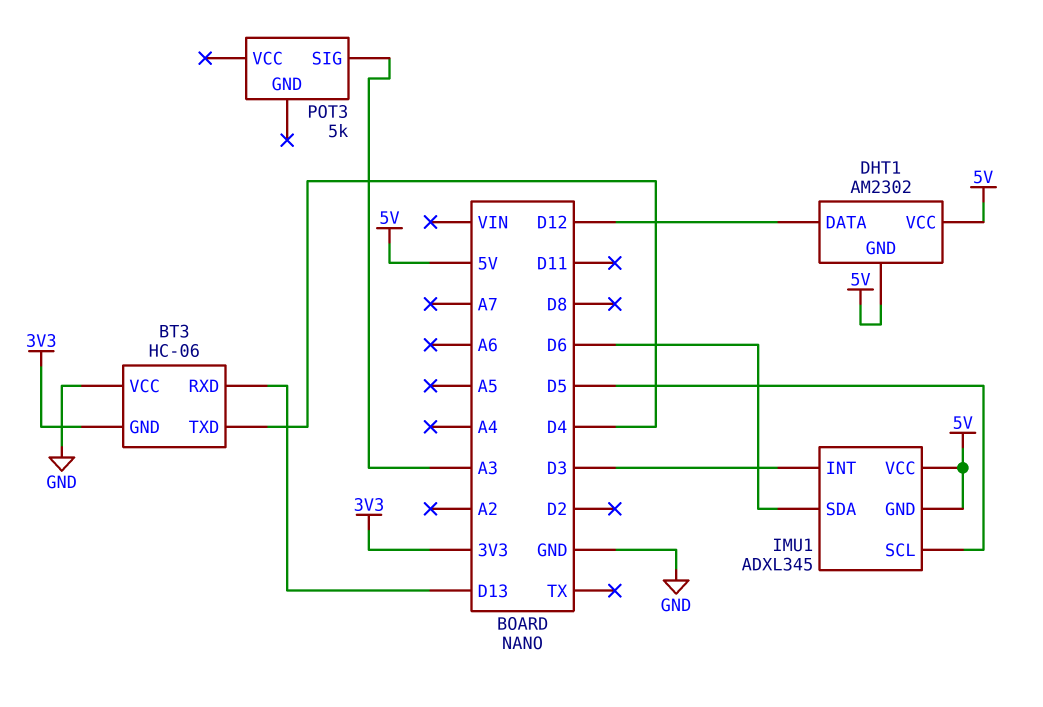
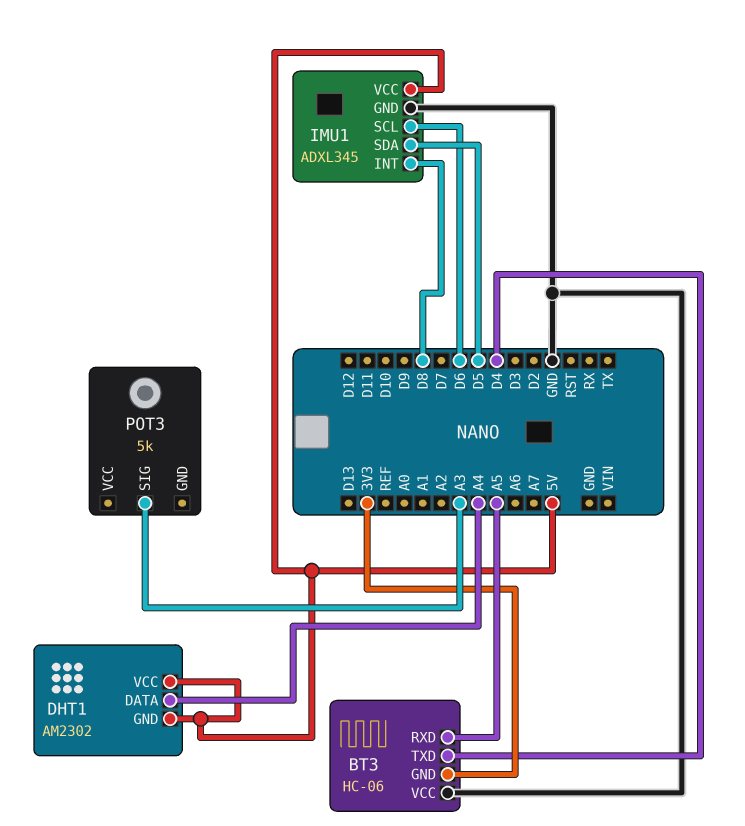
BT3 pin RXD: D13 -> A5
DHT1 pin DATA: D12 -> A4
IMU1 pin GND: 5V -> GND
IMU1 pin INT: D3 -> D8
IMU1 pin SCL: D5 -> D6
IMU1 pin SDA: D6 -> D5

